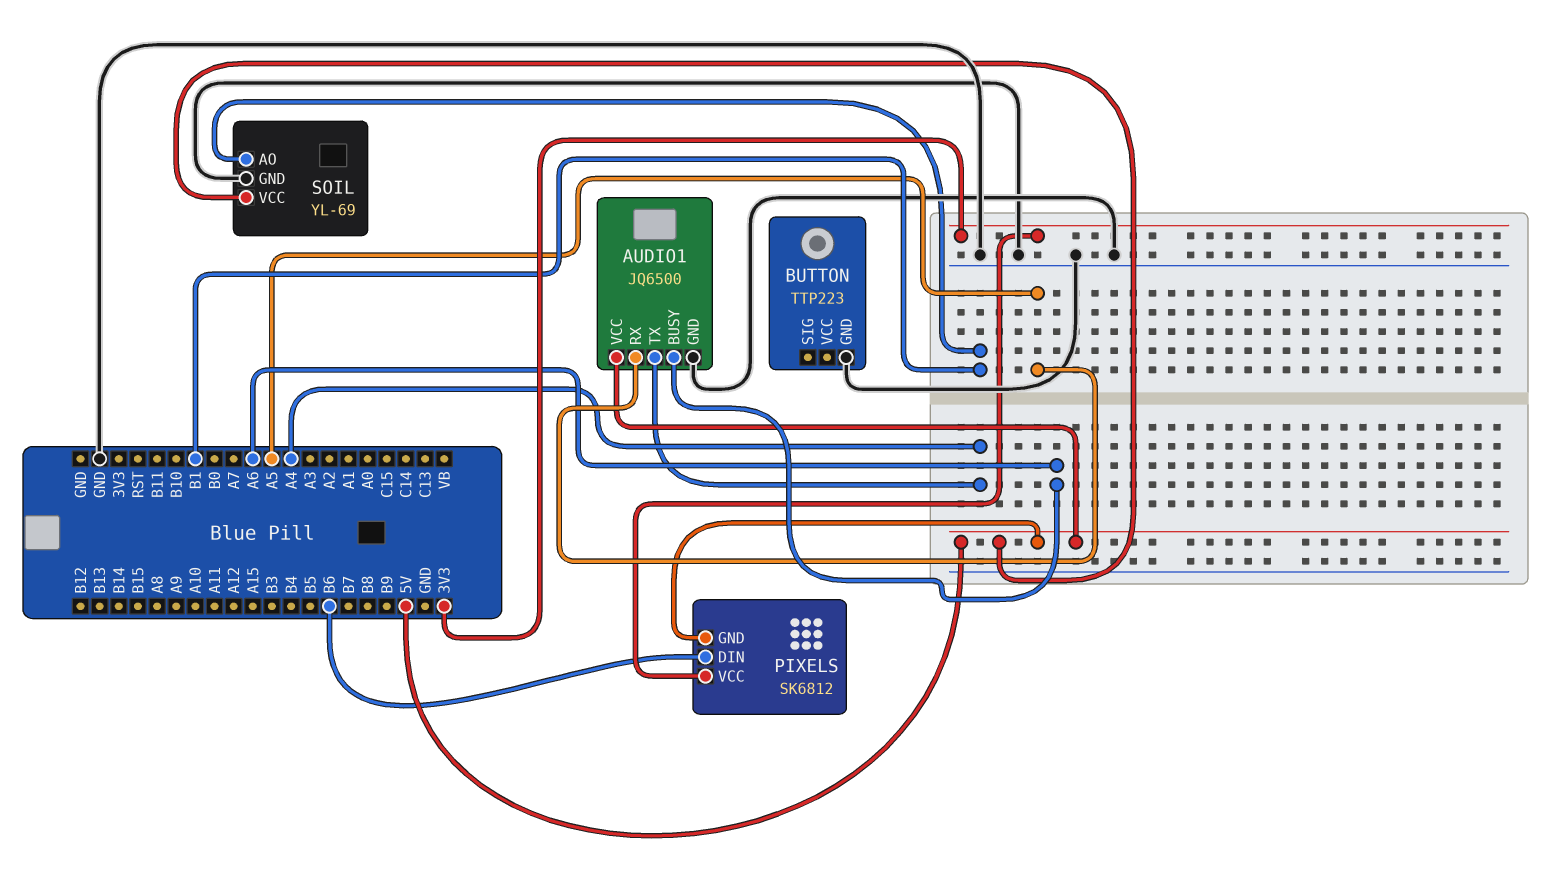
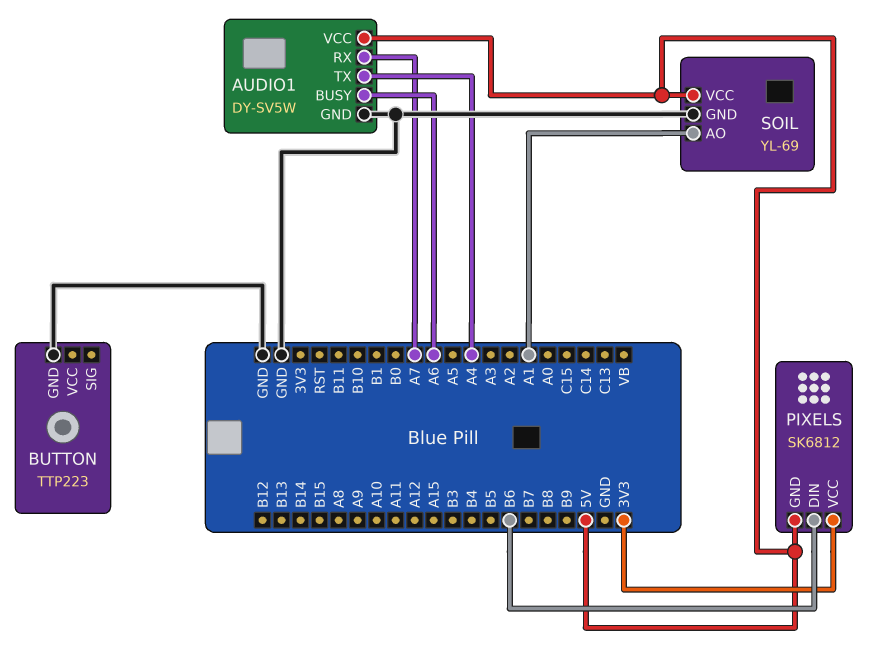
AUDIO1: JQ6500 -> DY-SV5W
AUDIO1 pin RX: A5 -> A7
SOIL pin AO: B1 -> A1

